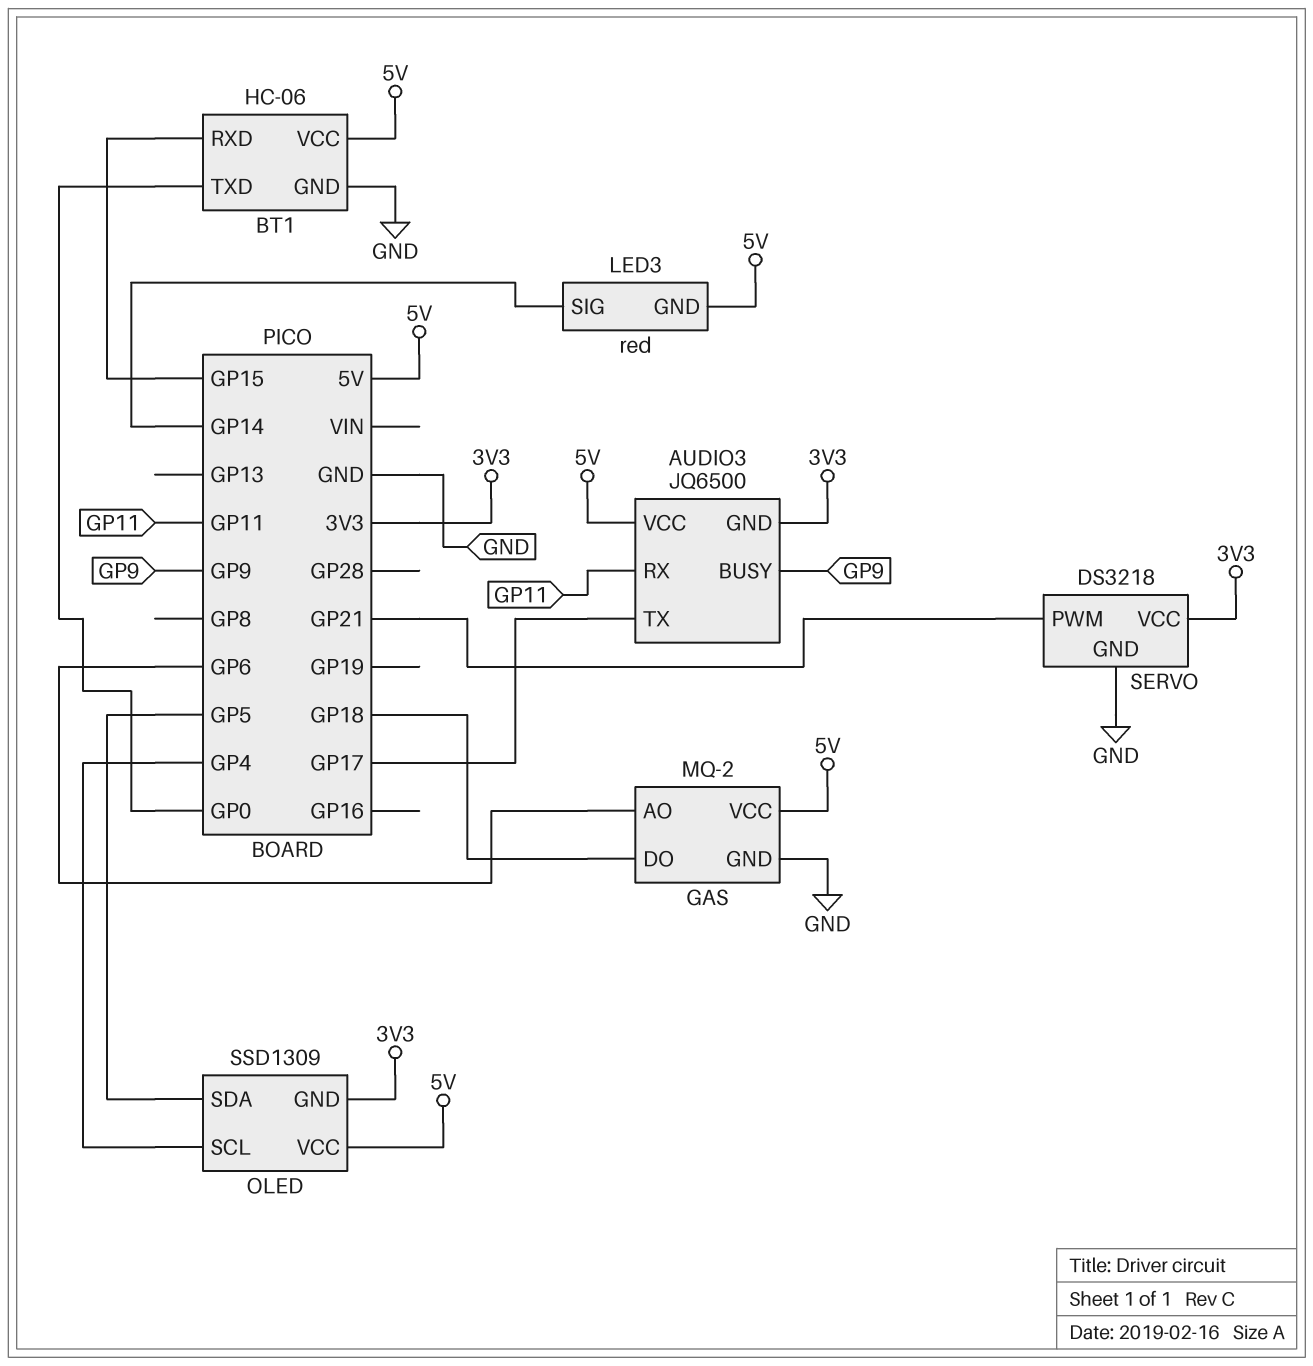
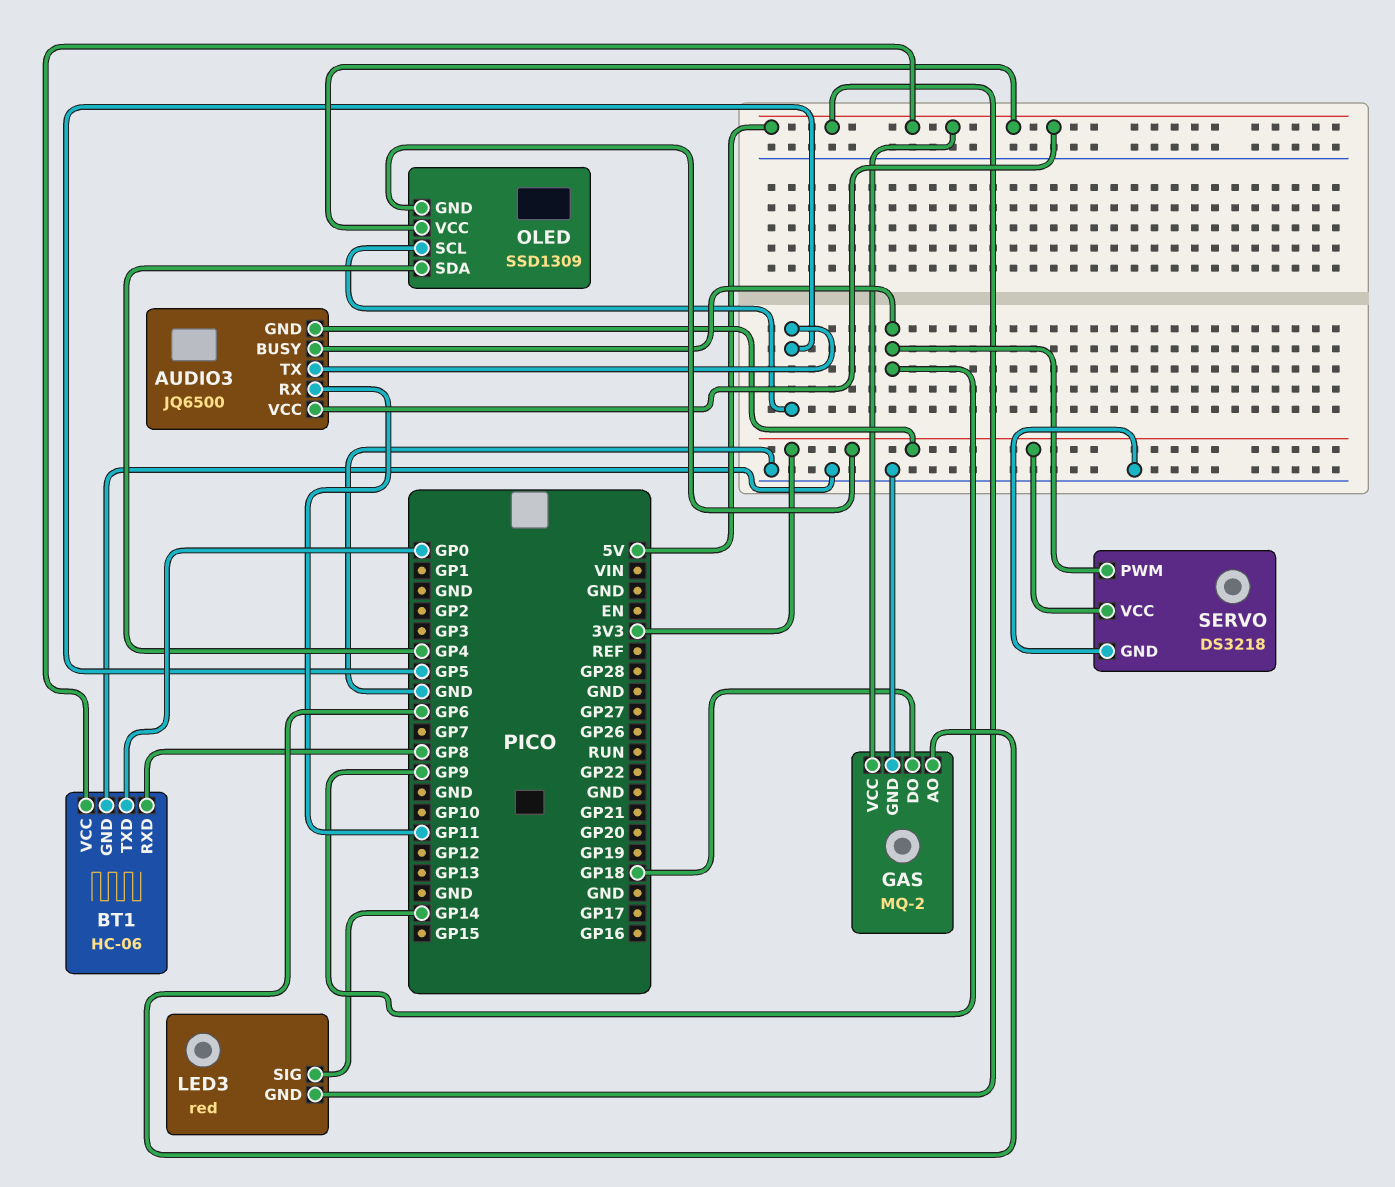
AUDIO3 pin TX: GP17 -> GP5
BT1 pin RXD: GP15 -> GP8
OLED pin SCL: GP4 -> GP5
OLED pin SDA: GP5 -> GP4
SERVO pin PWM: GP21 -> GP9

